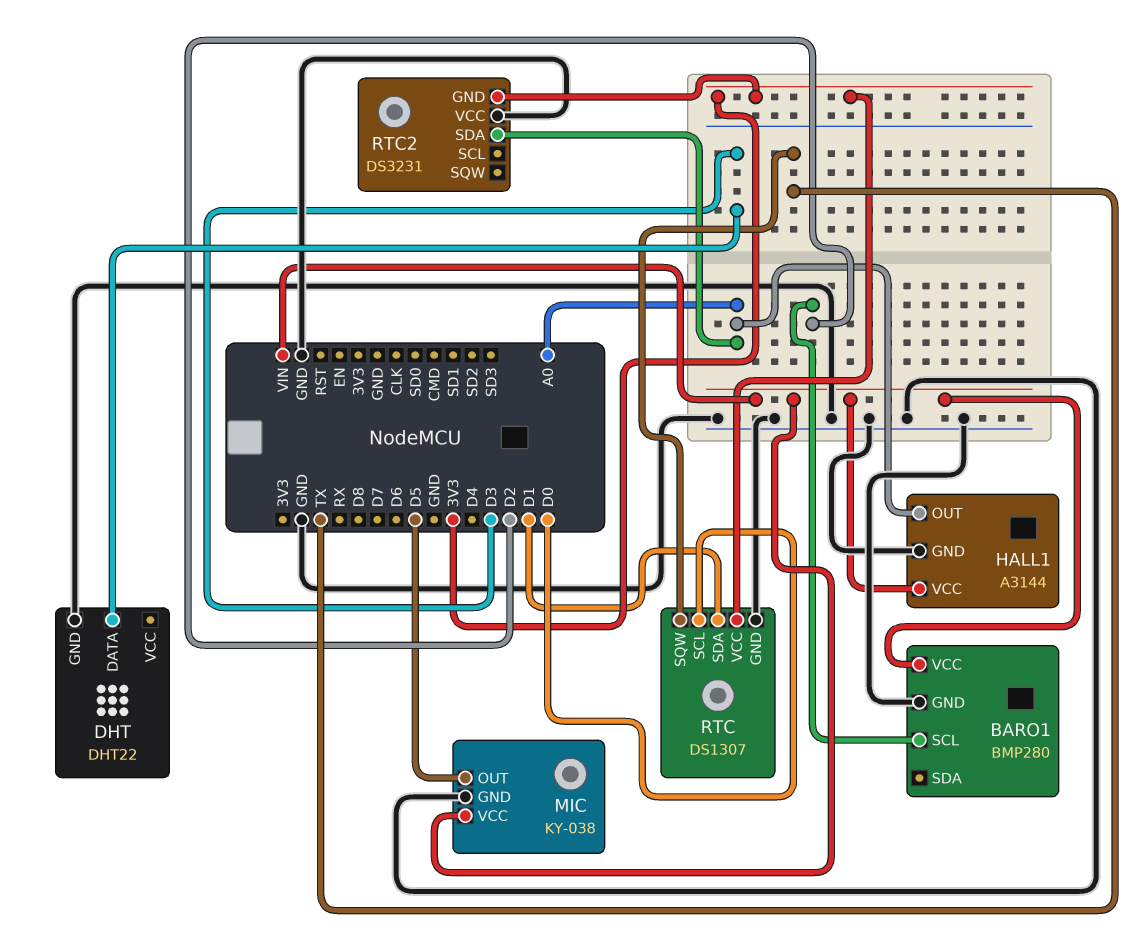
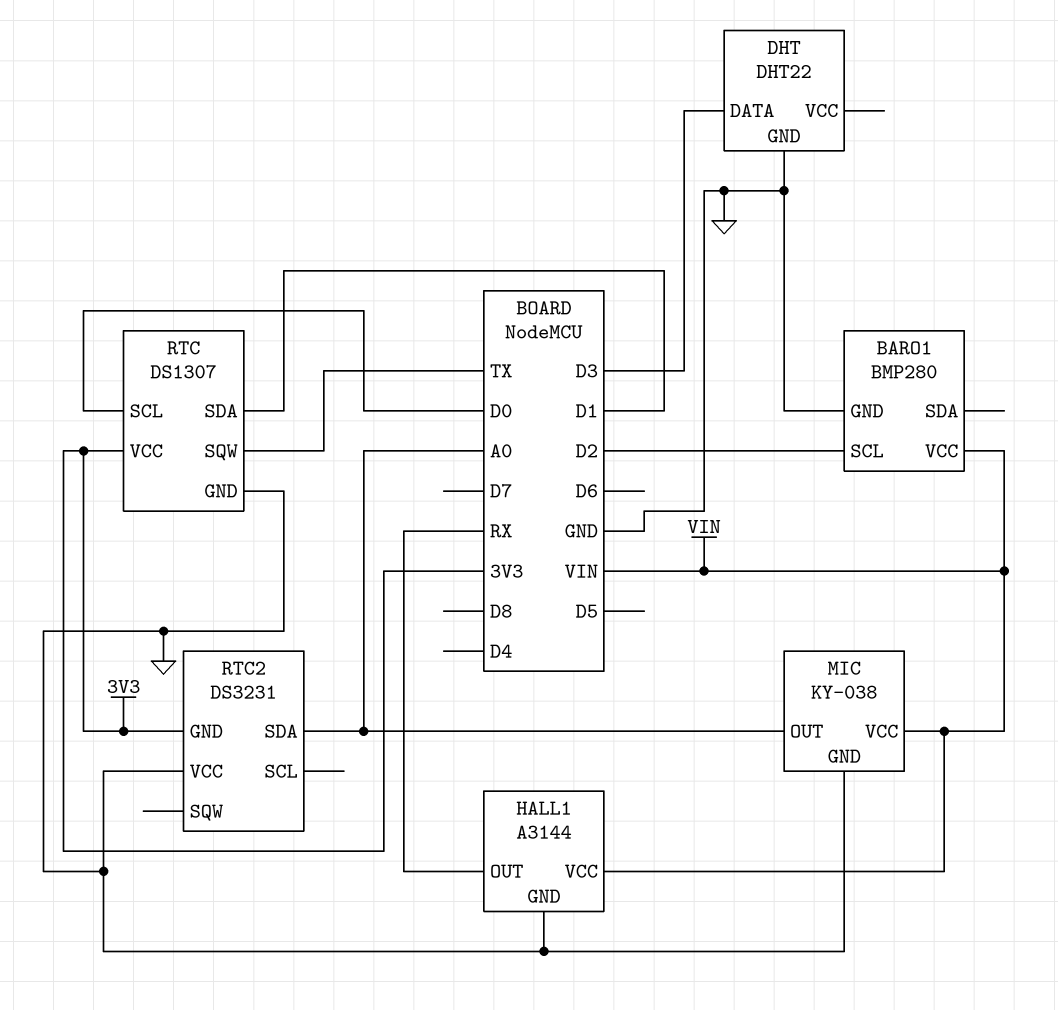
HALL1 pin OUT: A0 -> RX
MIC pin OUT: D5 -> A0

